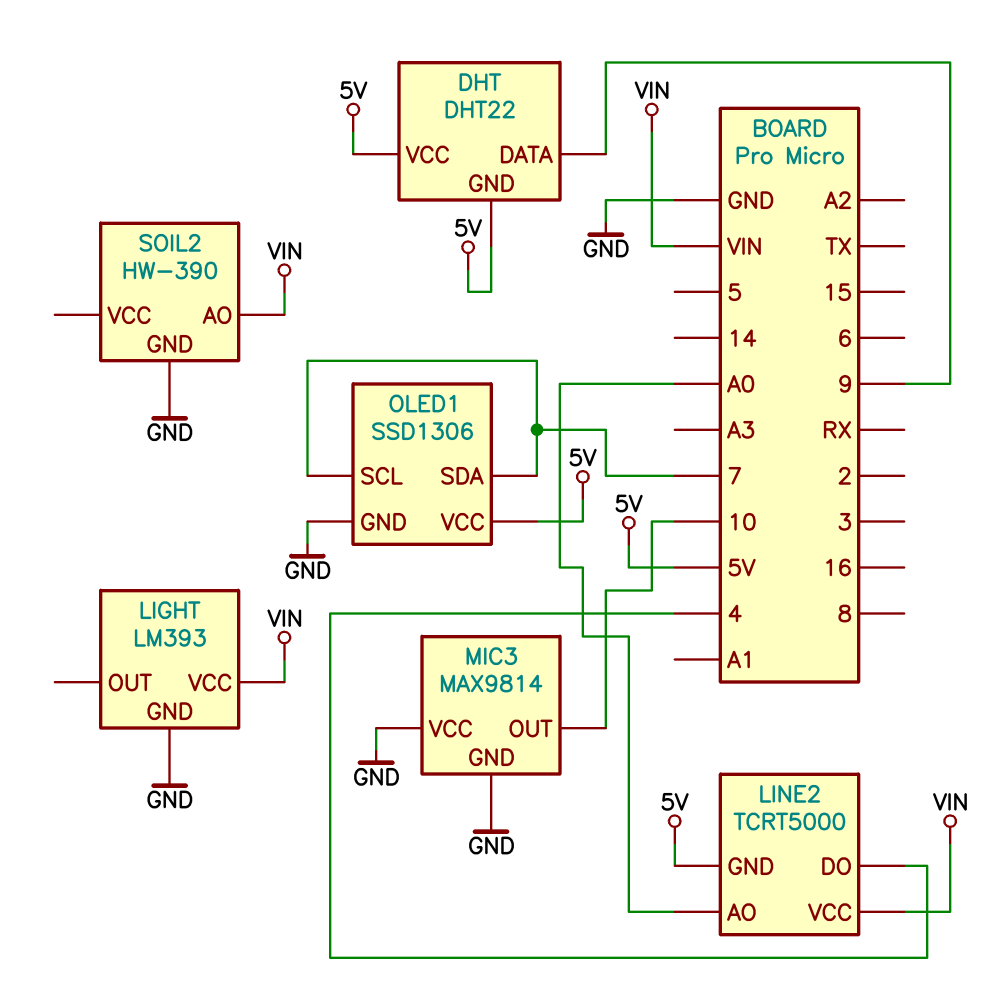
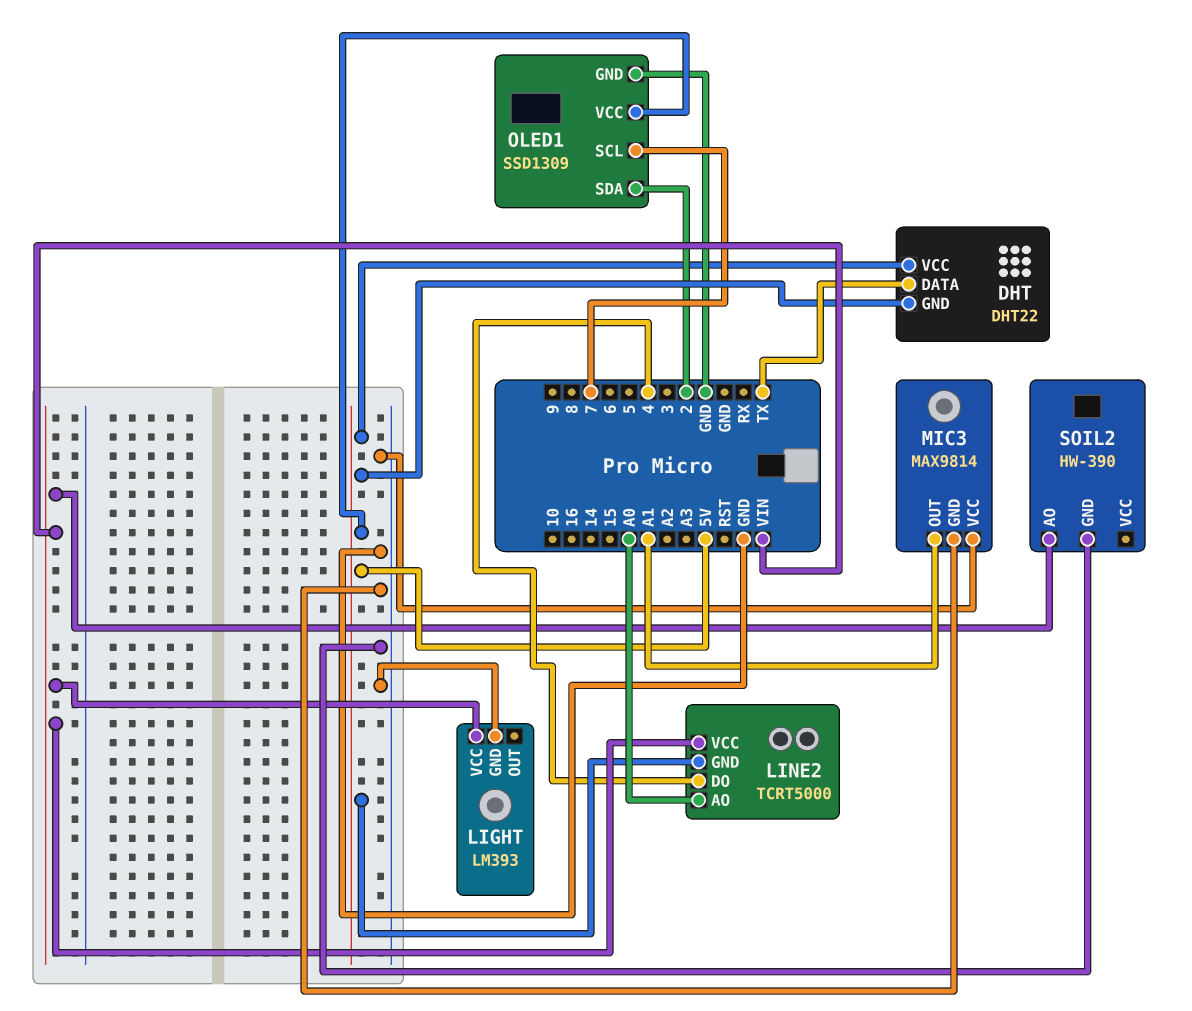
DHT pin DATA: 9 -> TX
MIC3 pin OUT: 10 -> A1
OLED1: SSD1306 -> SSD1309
OLED1 pin SDA: 7 -> 2

